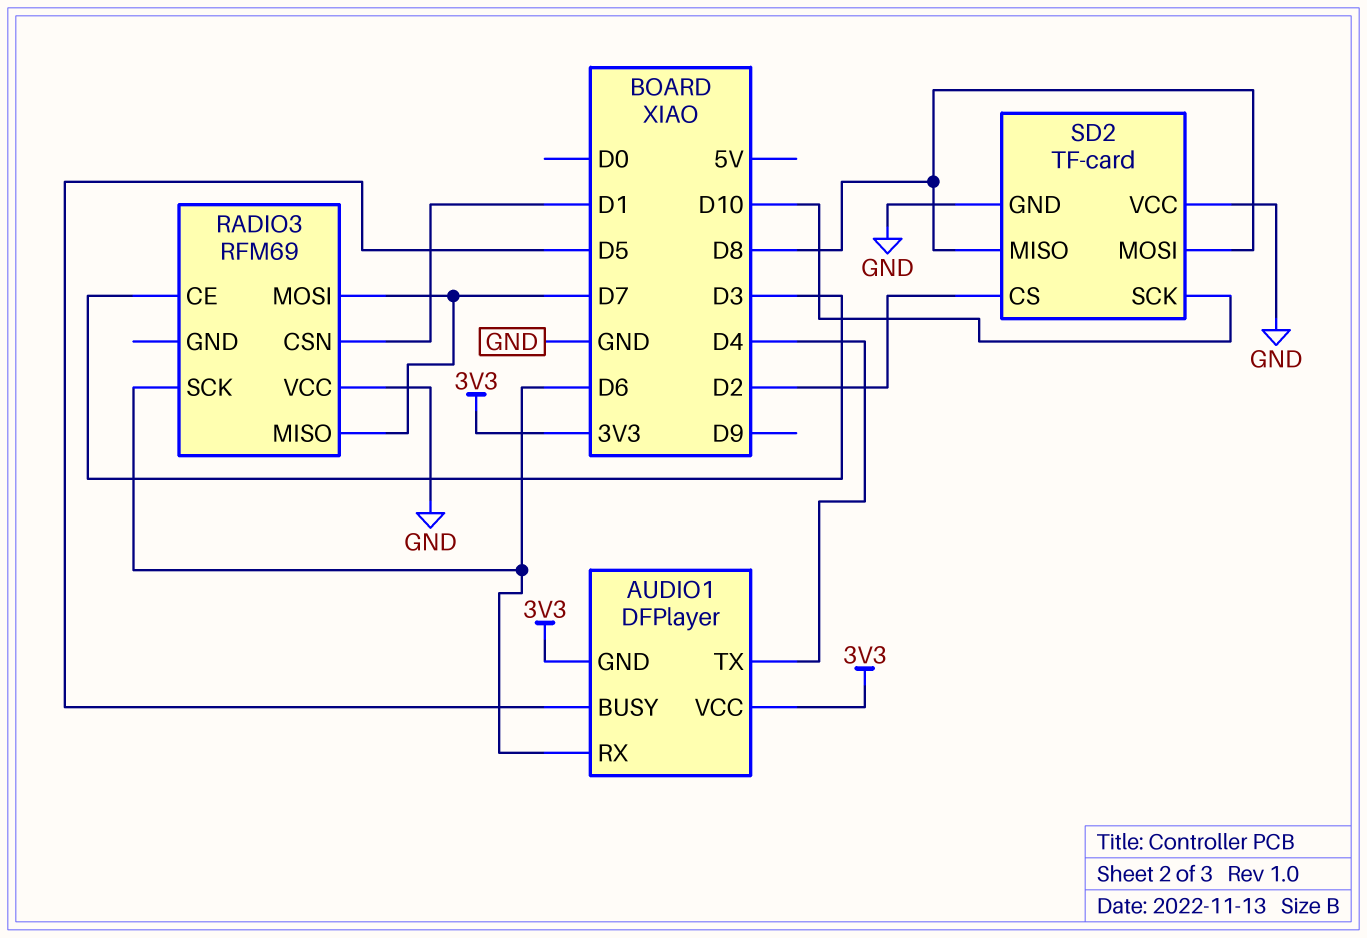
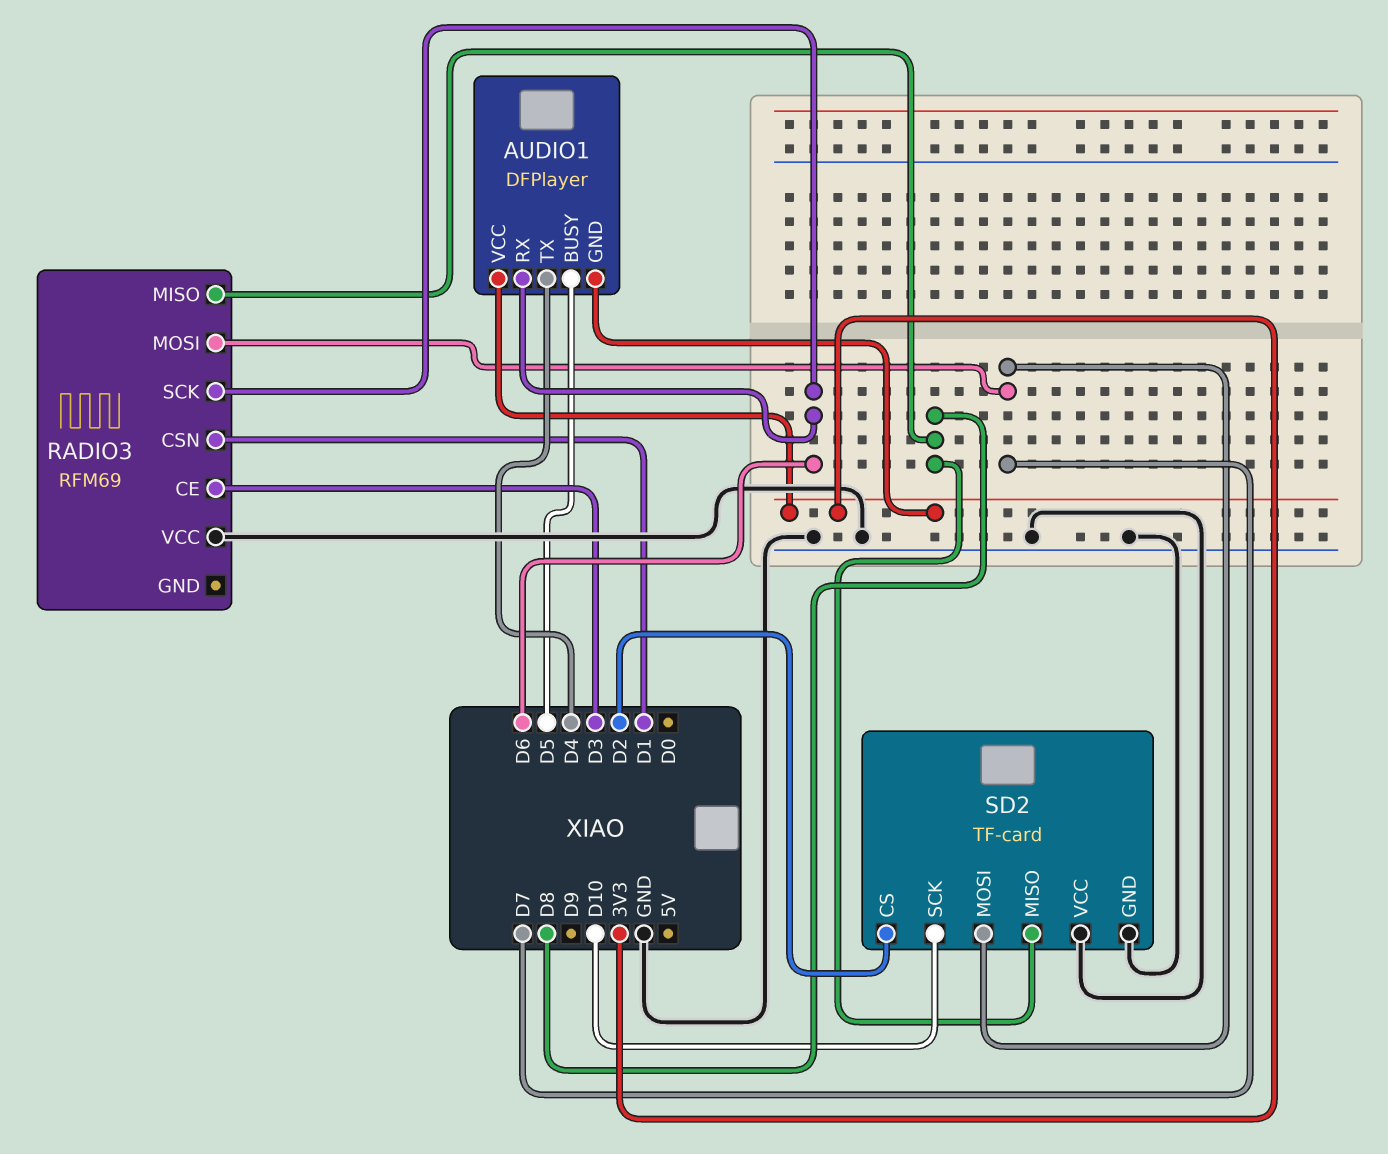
RADIO3 pin MISO: D7 -> D8
SD2 pin MOSI: D8 -> D7

